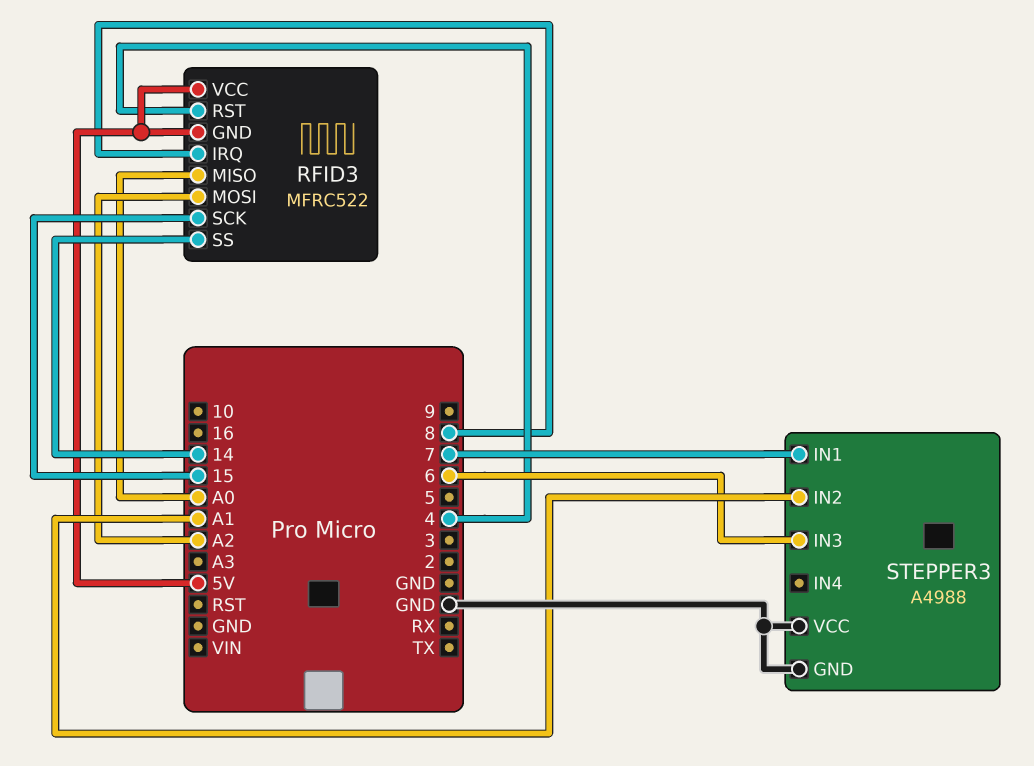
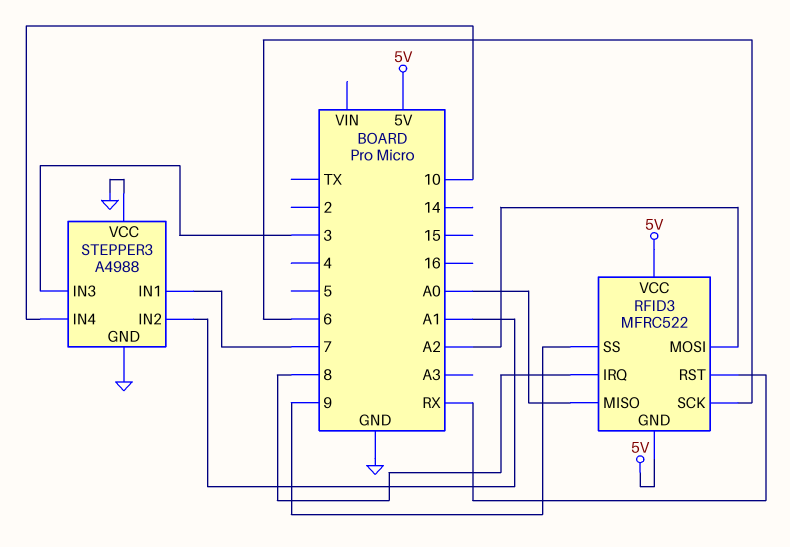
RFID3 pin RST: 4 -> RX
RFID3 pin SCK: 15 -> 6
RFID3 pin SS: 14 -> 9
STEPPER3 pin IN3: 6 -> 3
STEPPER3 pin IN4: none -> 10

